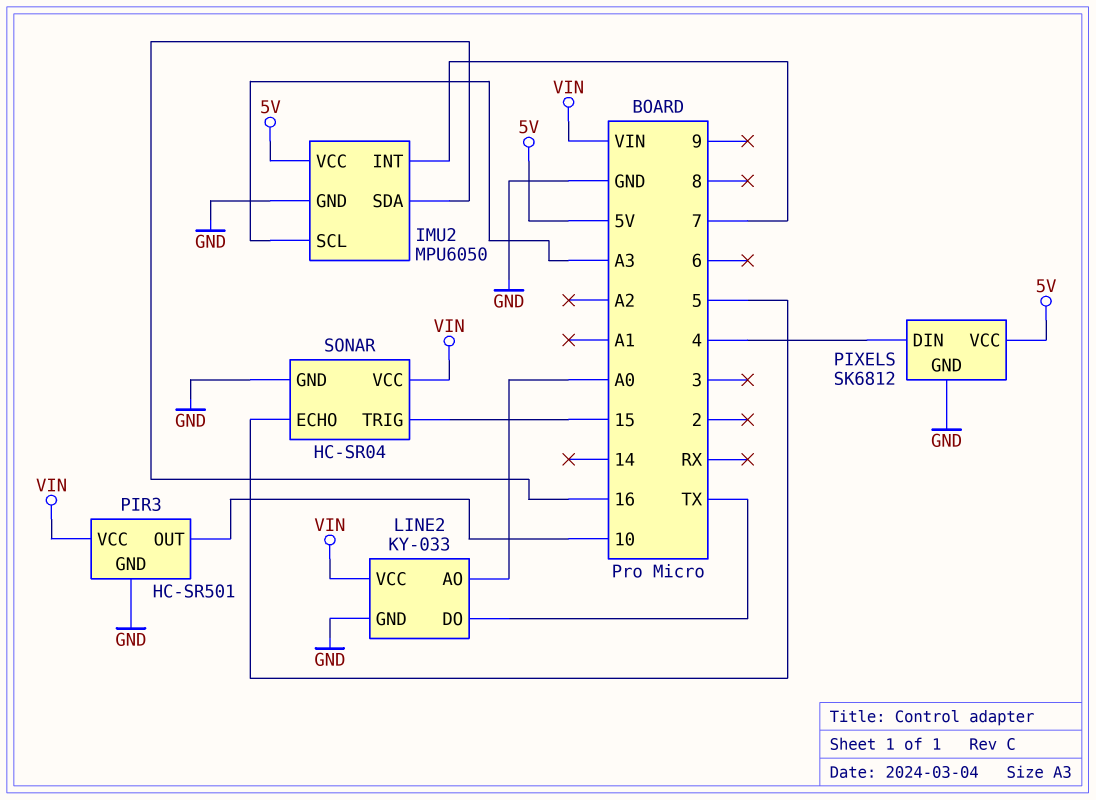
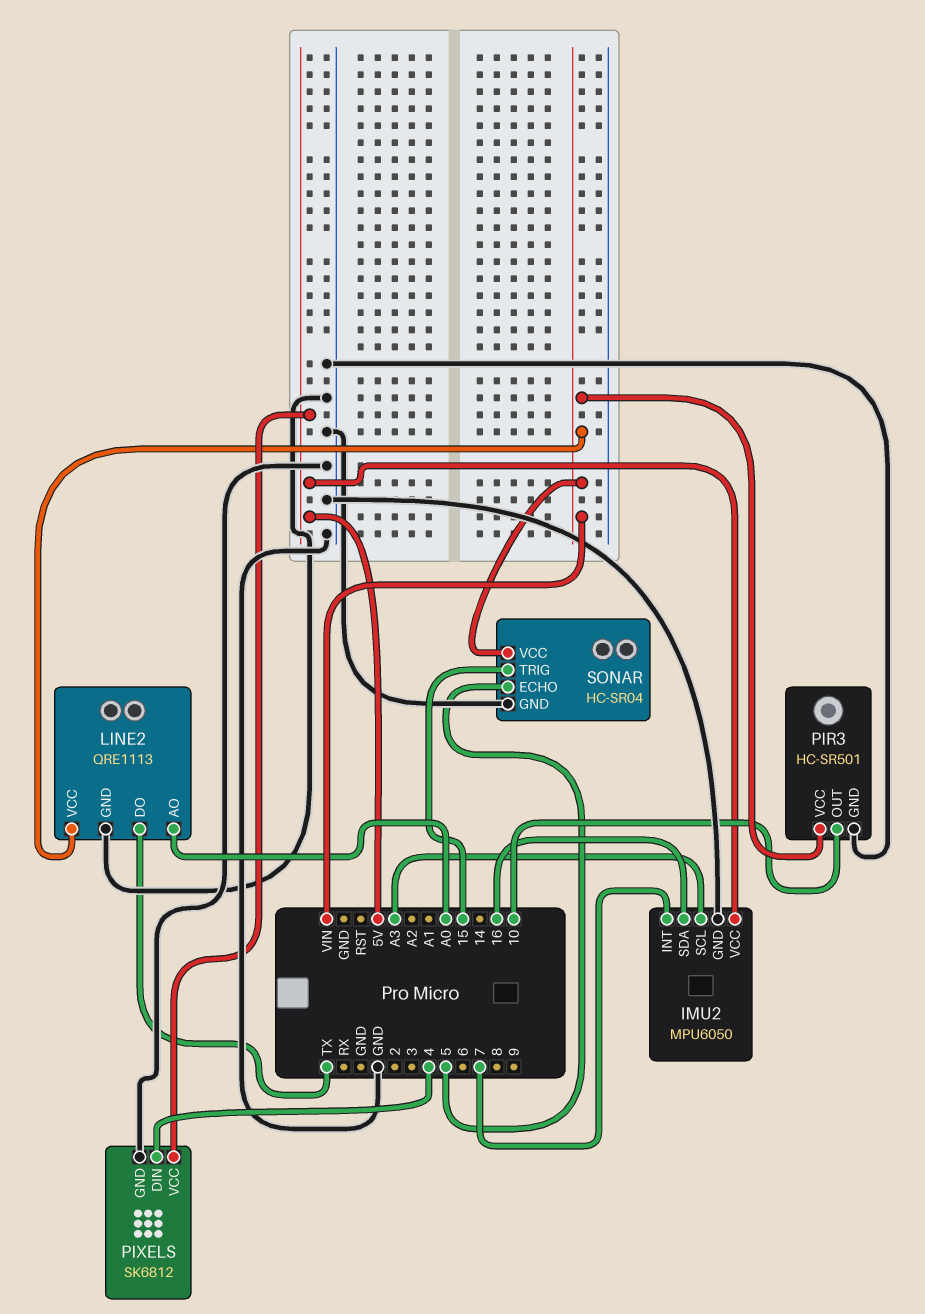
LINE2: KY-033 -> QRE1113

